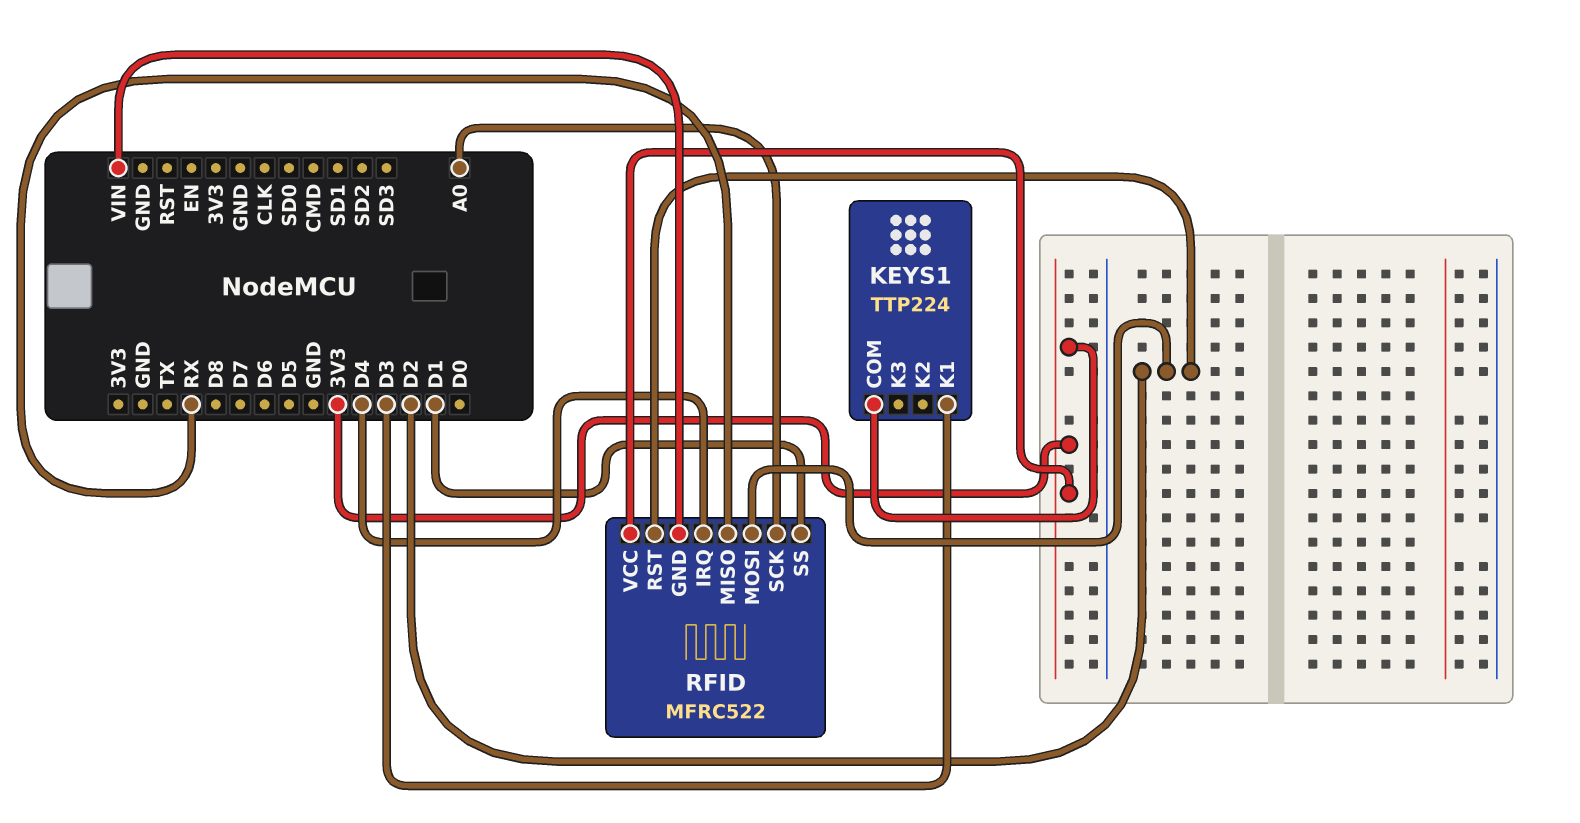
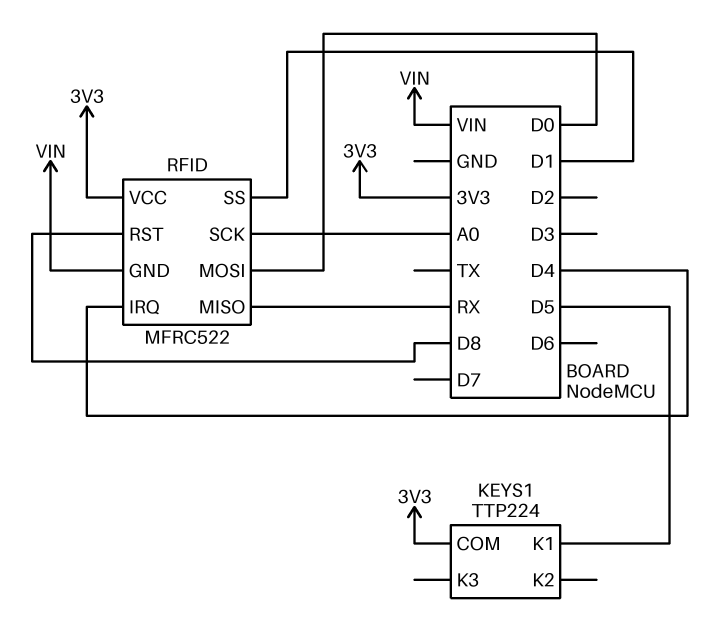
KEYS1 pin K1: D3 -> D5
RFID pin MOSI: D2 -> D0
RFID pin RST: D2 -> D8

